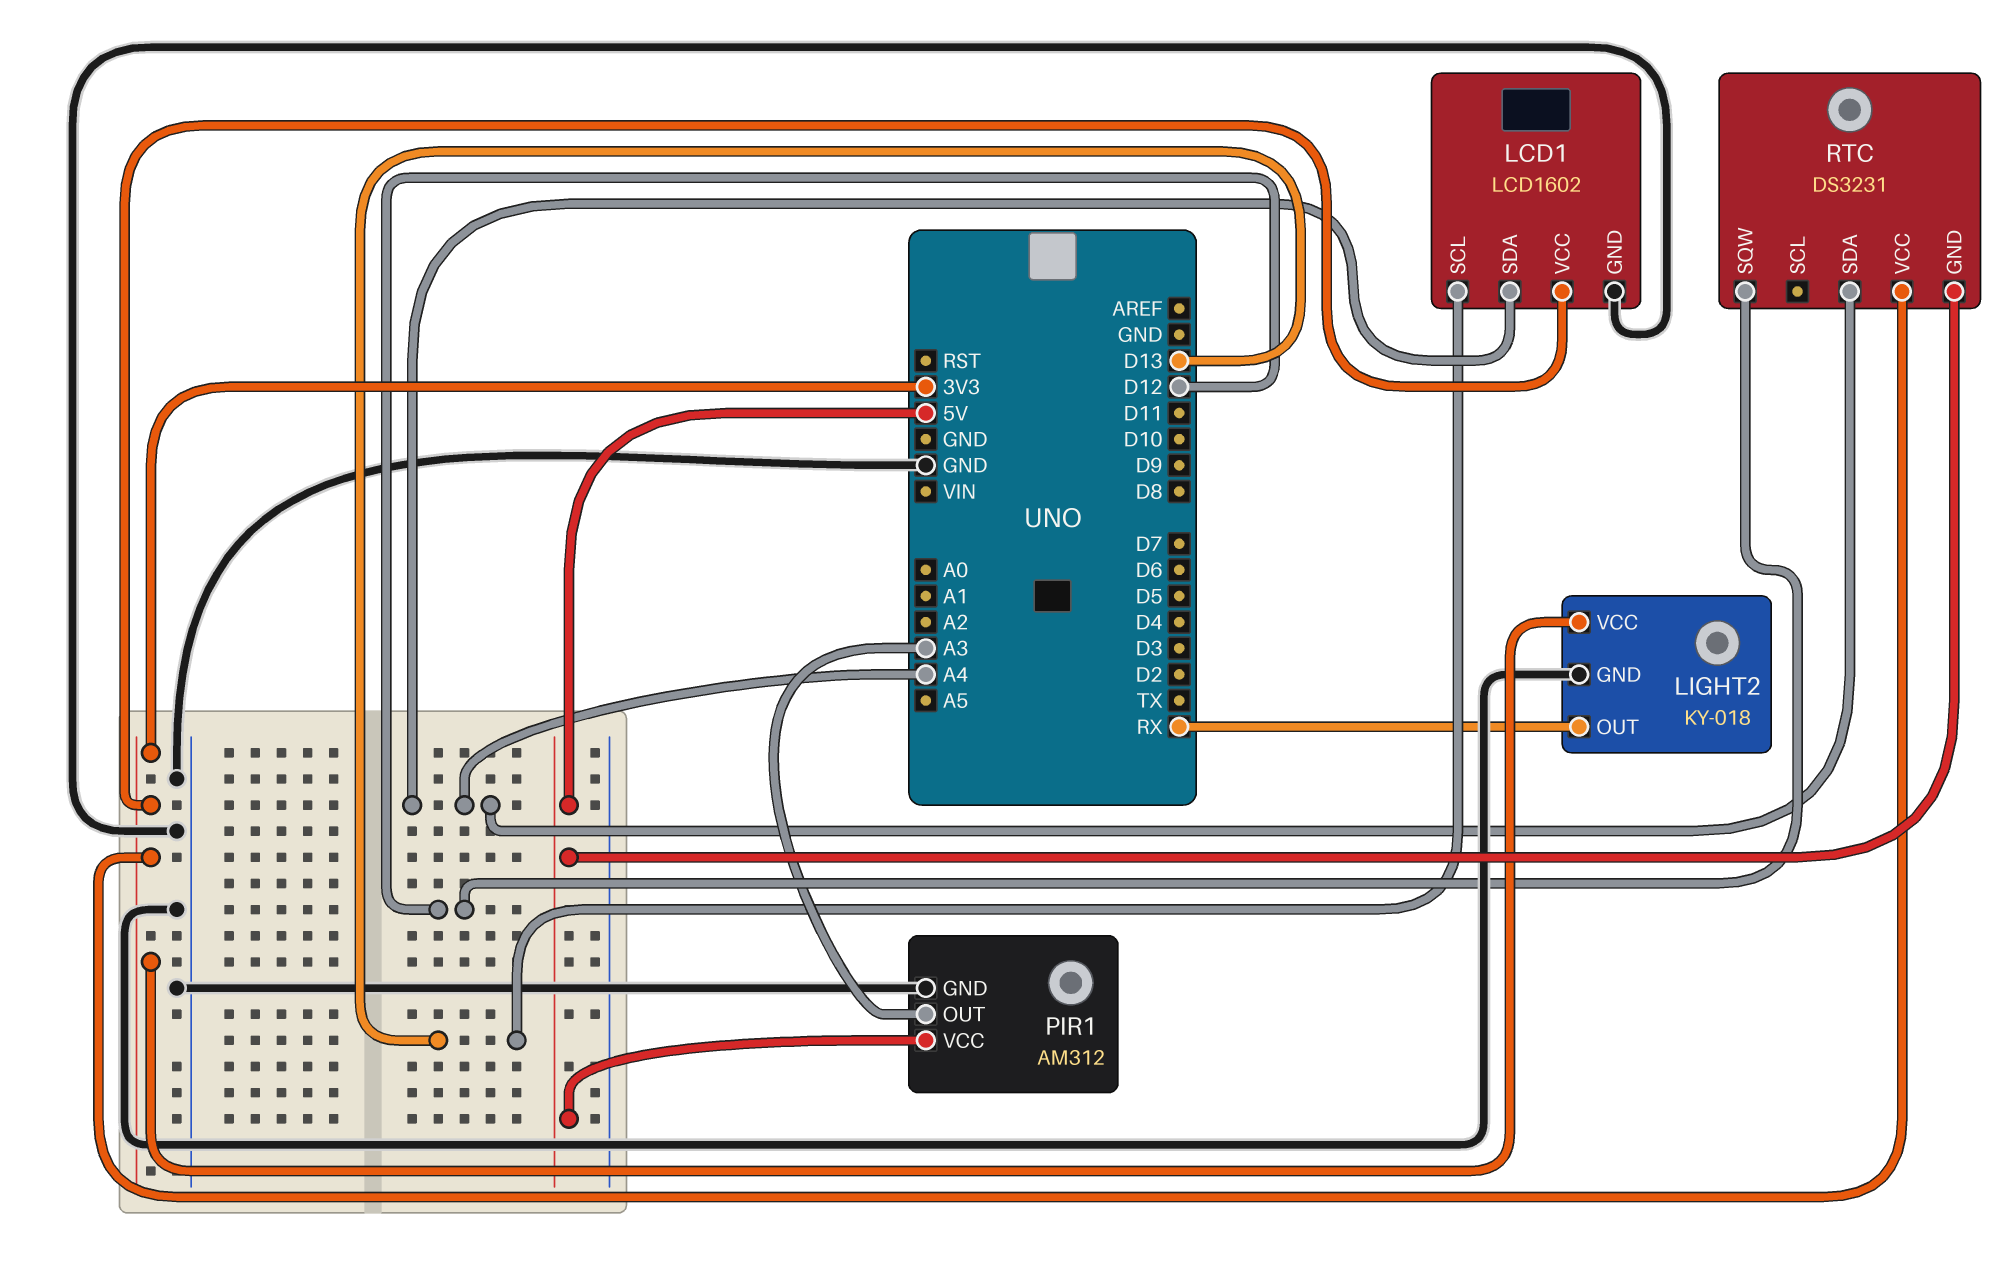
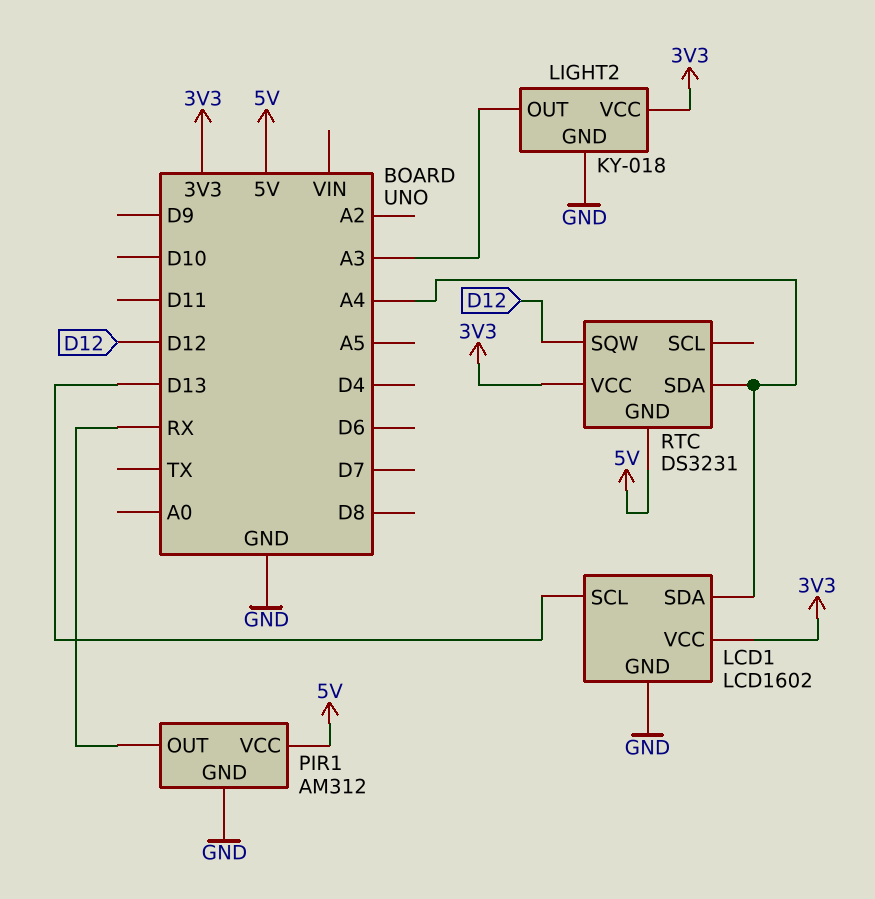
LIGHT2 pin OUT: RX -> A3
PIR1 pin OUT: A3 -> RX

